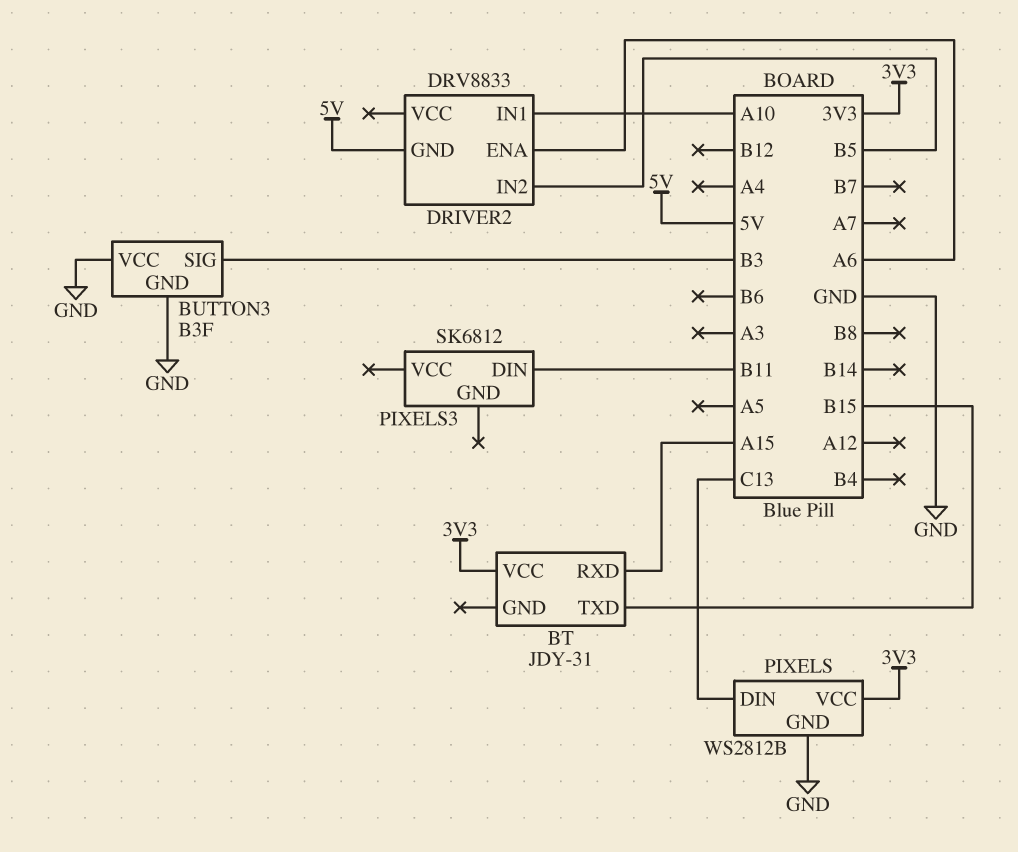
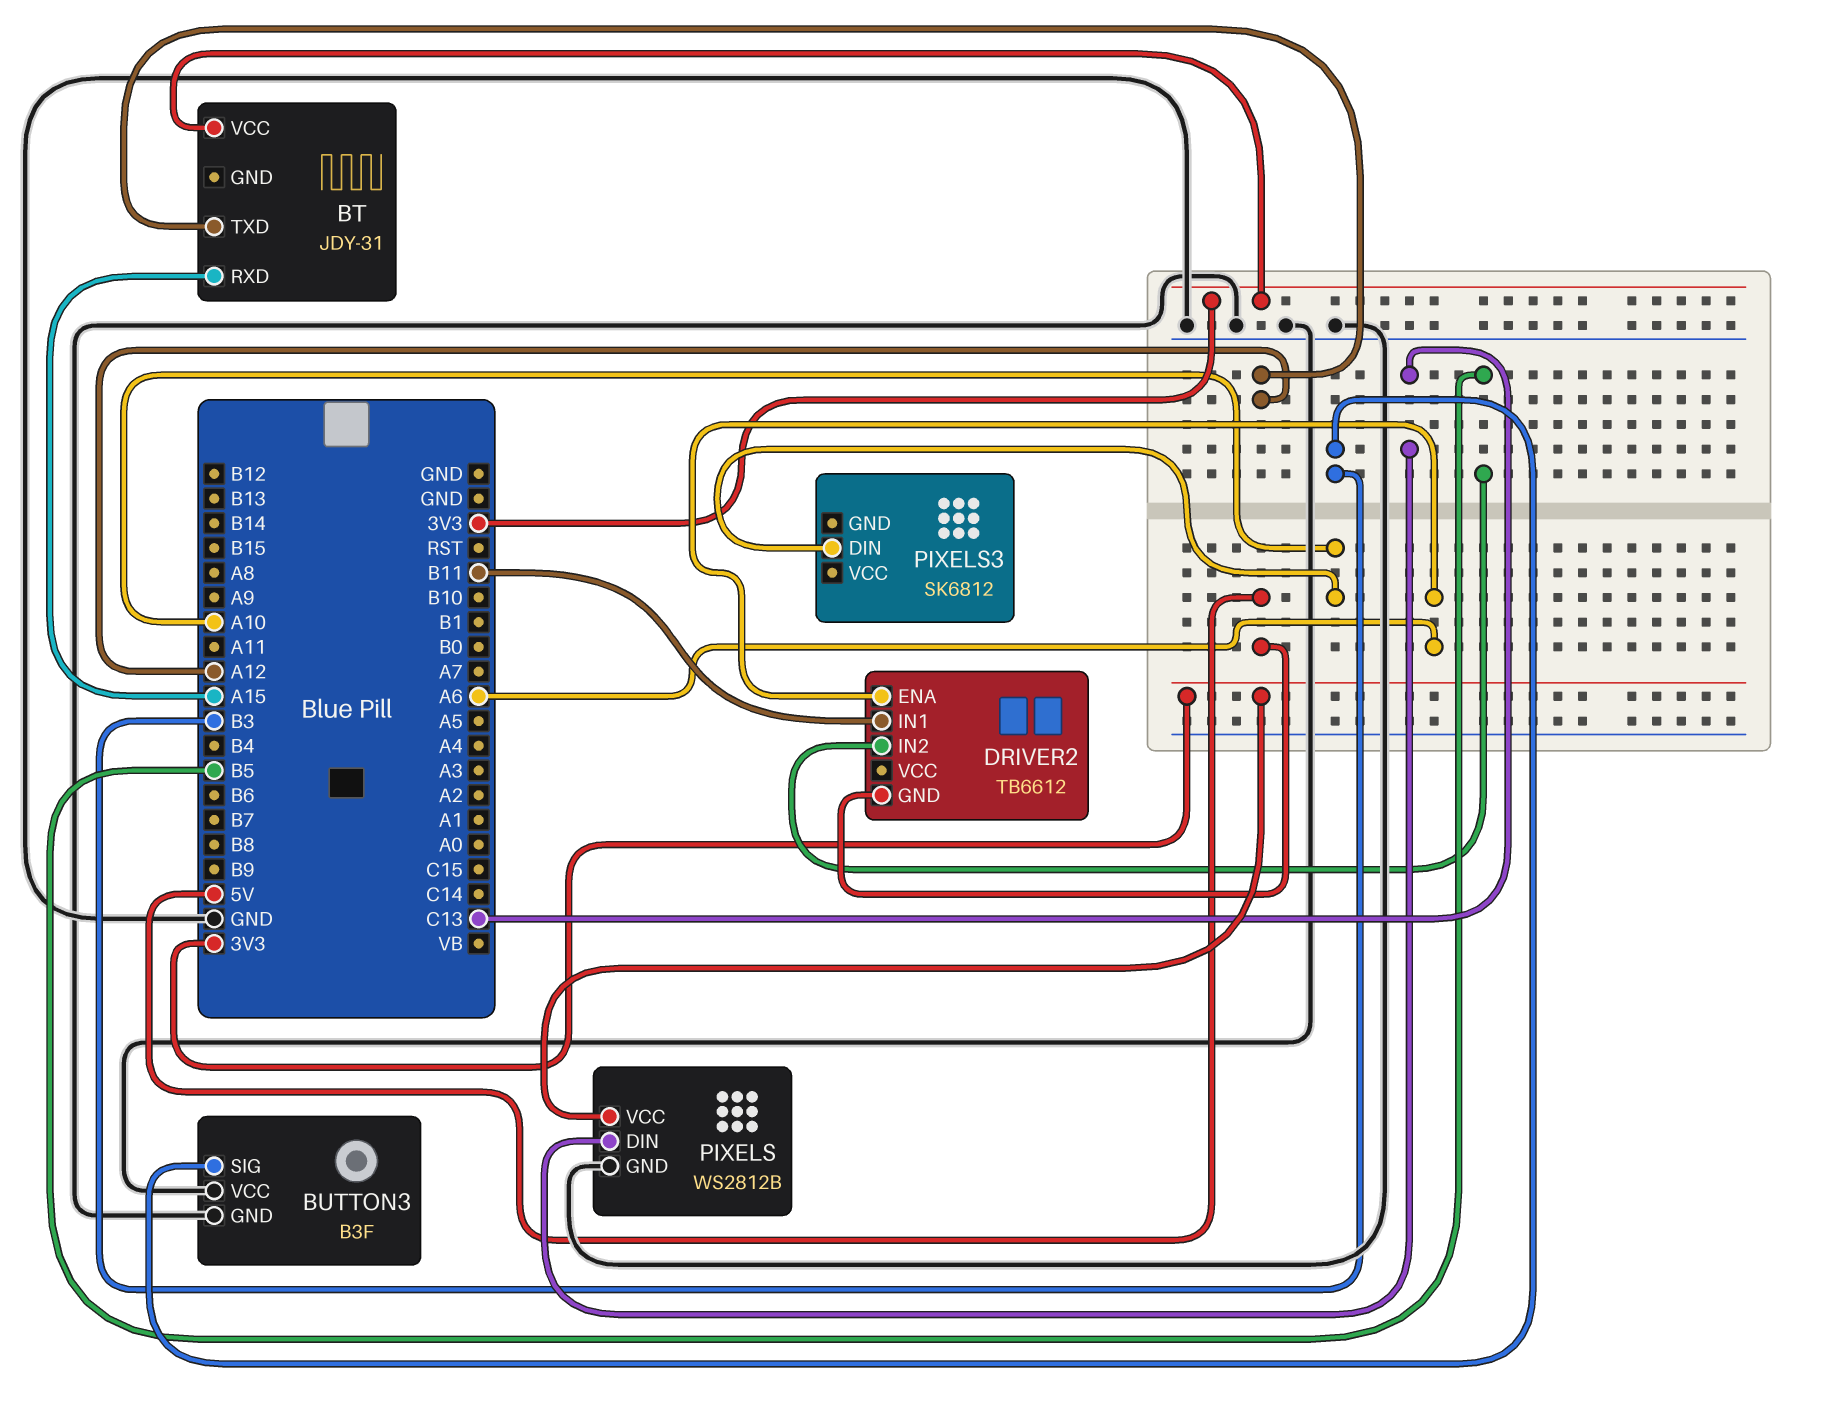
BT pin TXD: B15 -> A12
DRIVER2: DRV8833 -> TB6612
DRIVER2 pin IN1: A10 -> B11
PIXELS3 pin DIN: B11 -> A10

